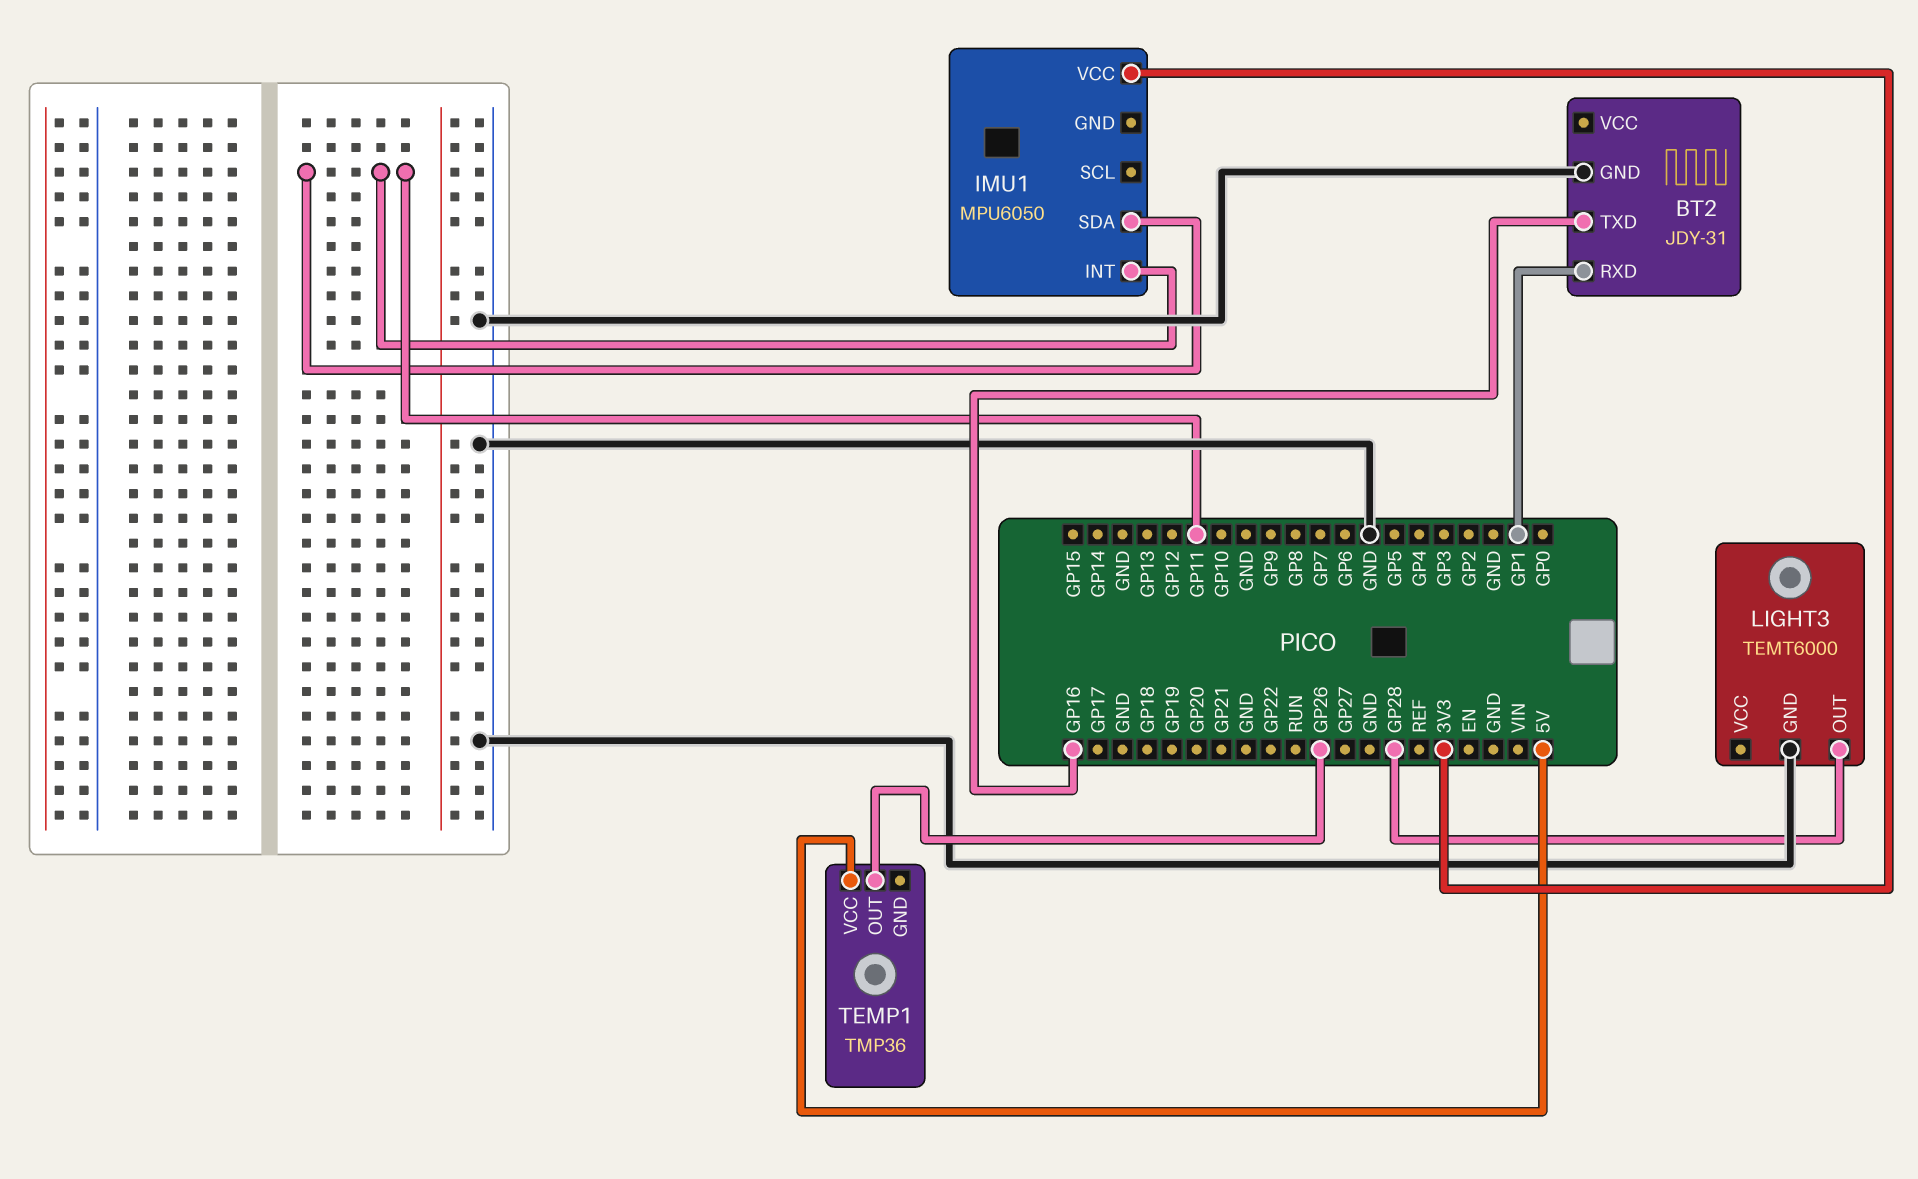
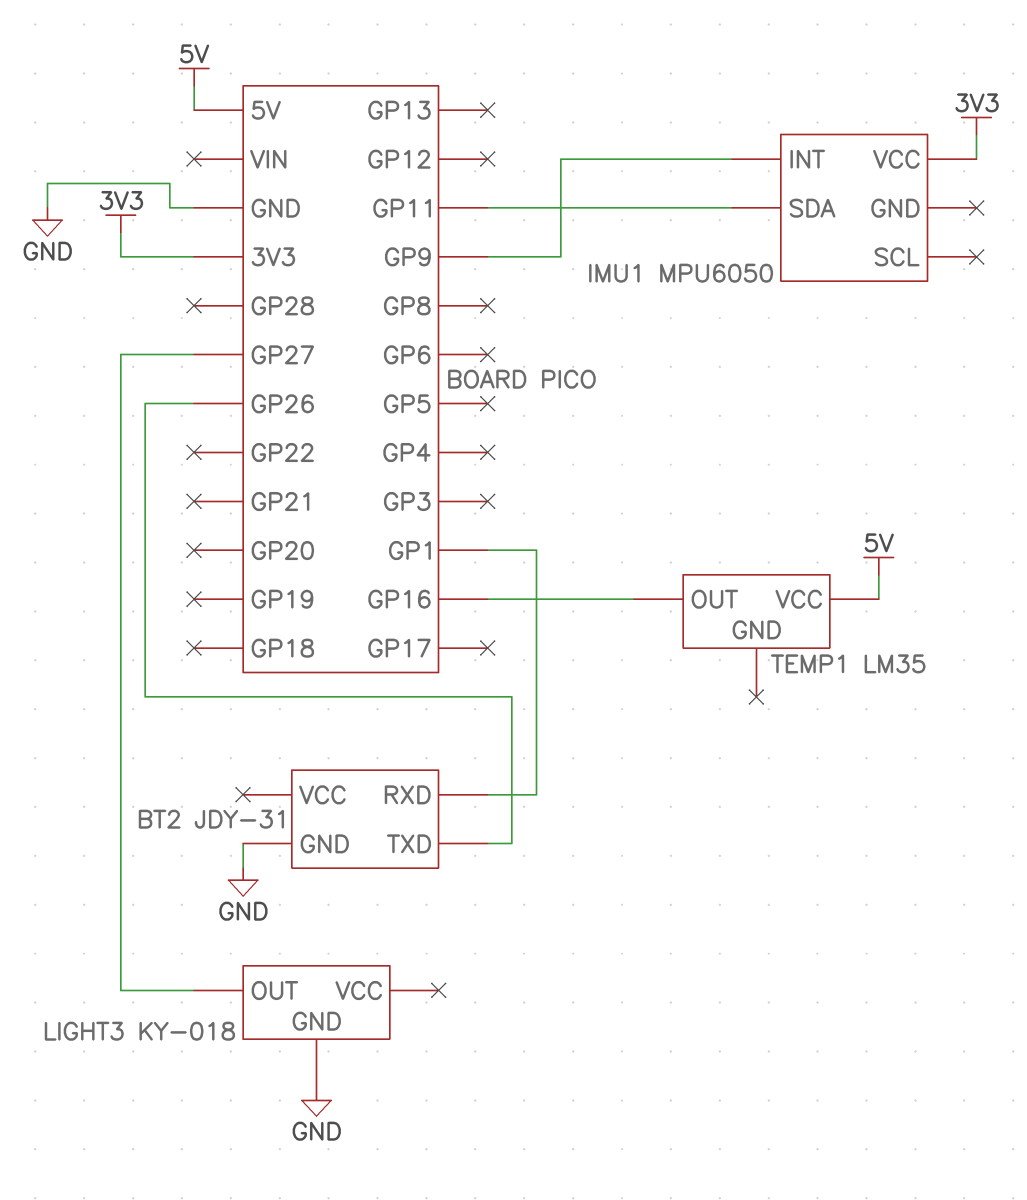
BT2 pin TXD: GP16 -> GP26
IMU1 pin INT: GP11 -> GP9
LIGHT3: TEMT6000 -> KY-018
LIGHT3 pin OUT: GP28 -> GP27
TEMP1: TMP36 -> LM35
TEMP1 pin OUT: GP26 -> GP16

